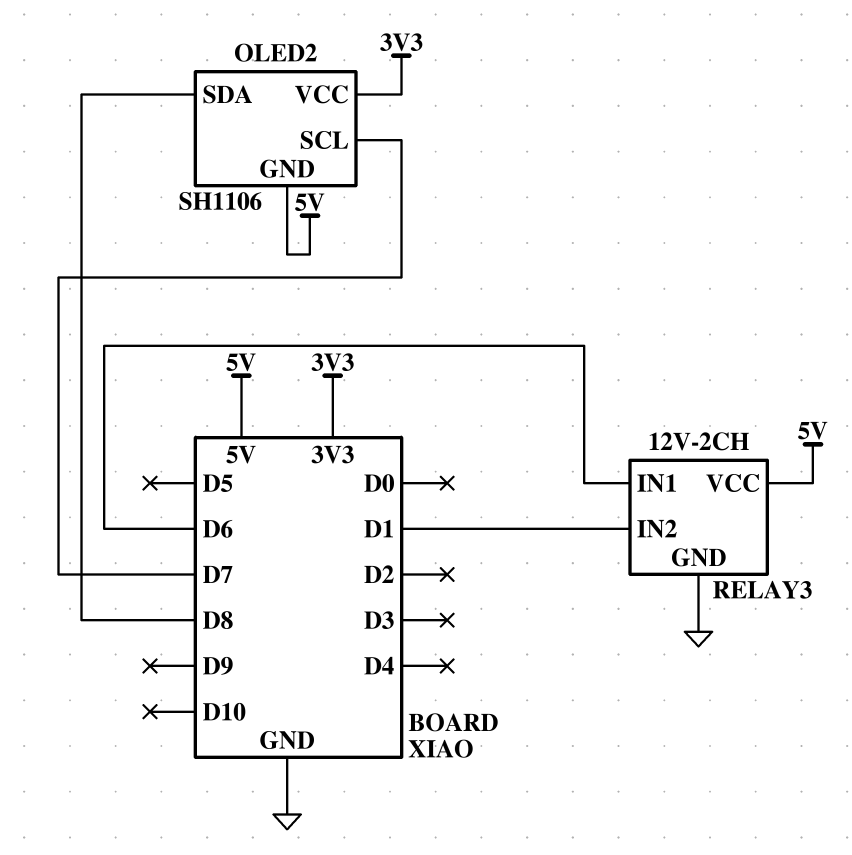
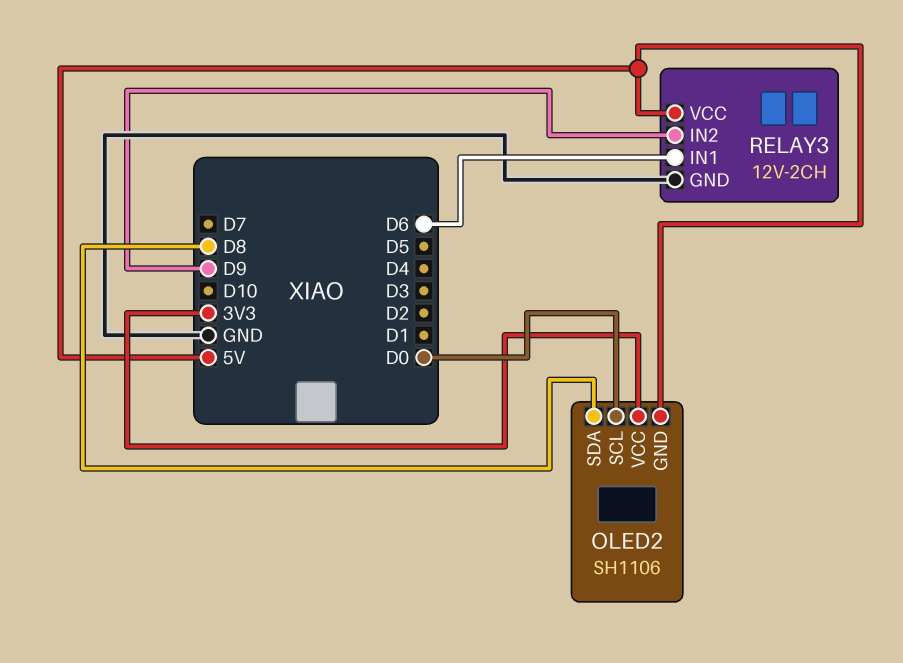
OLED2 pin SCL: D7 -> D0
RELAY3 pin IN2: D1 -> D9

